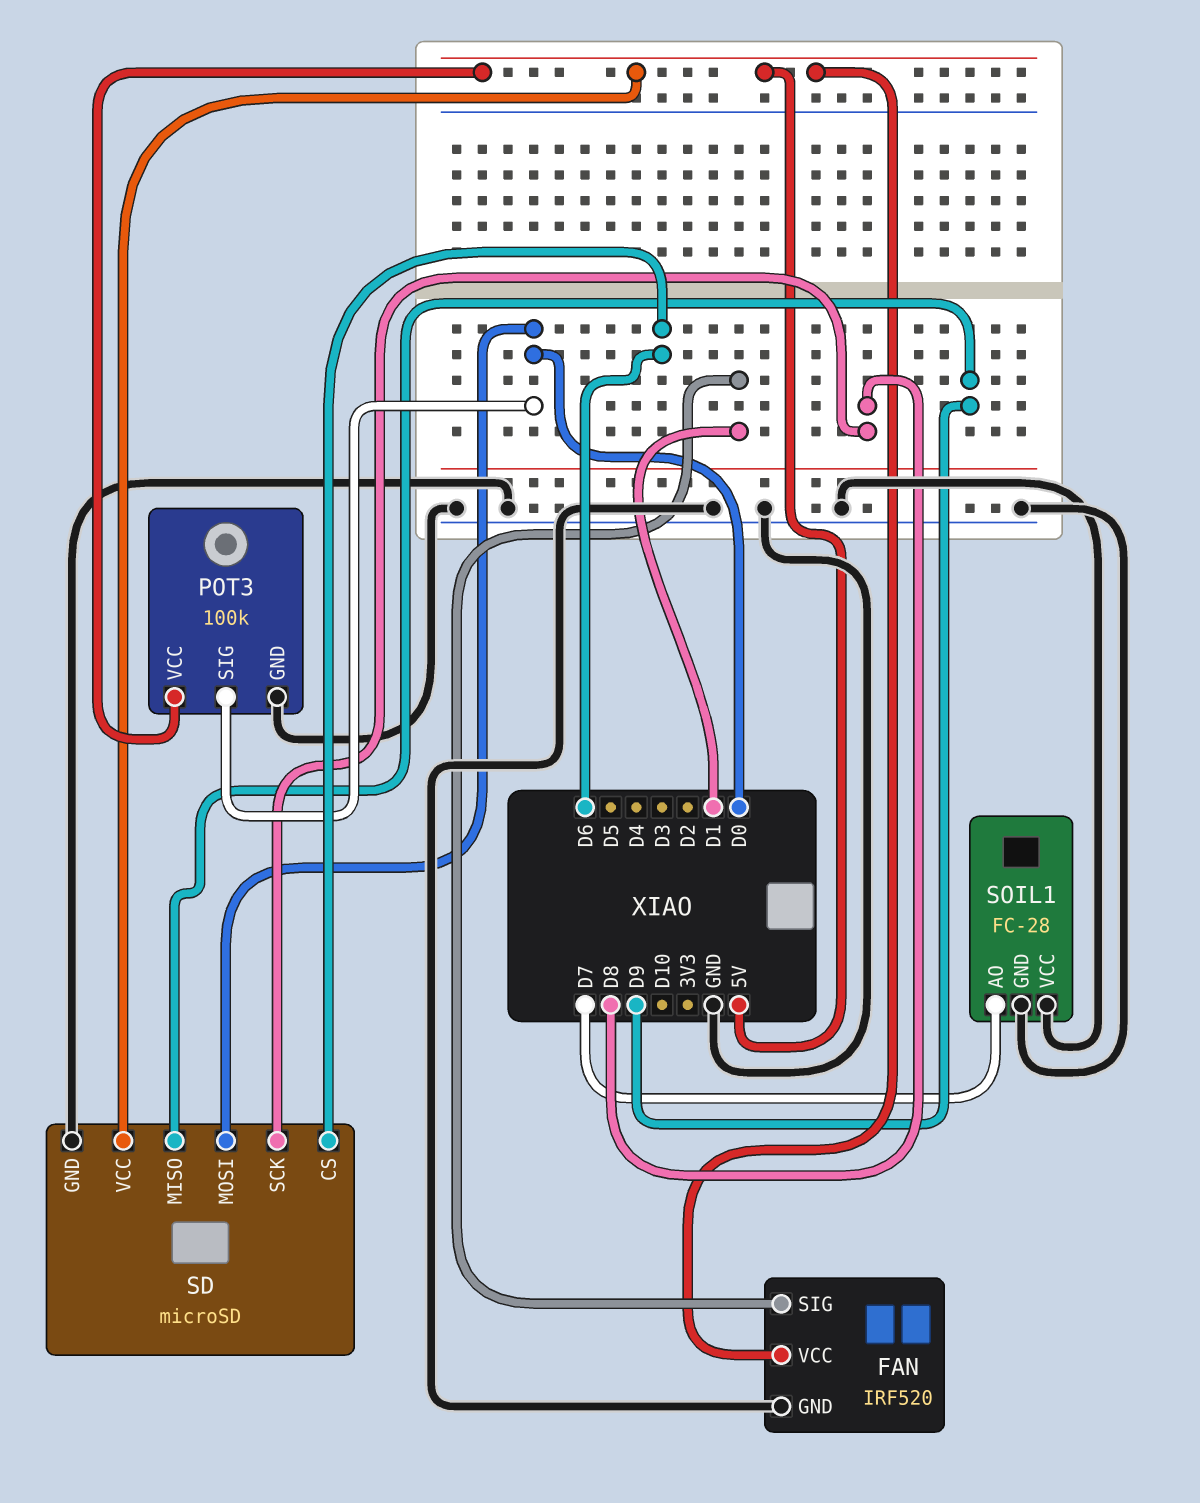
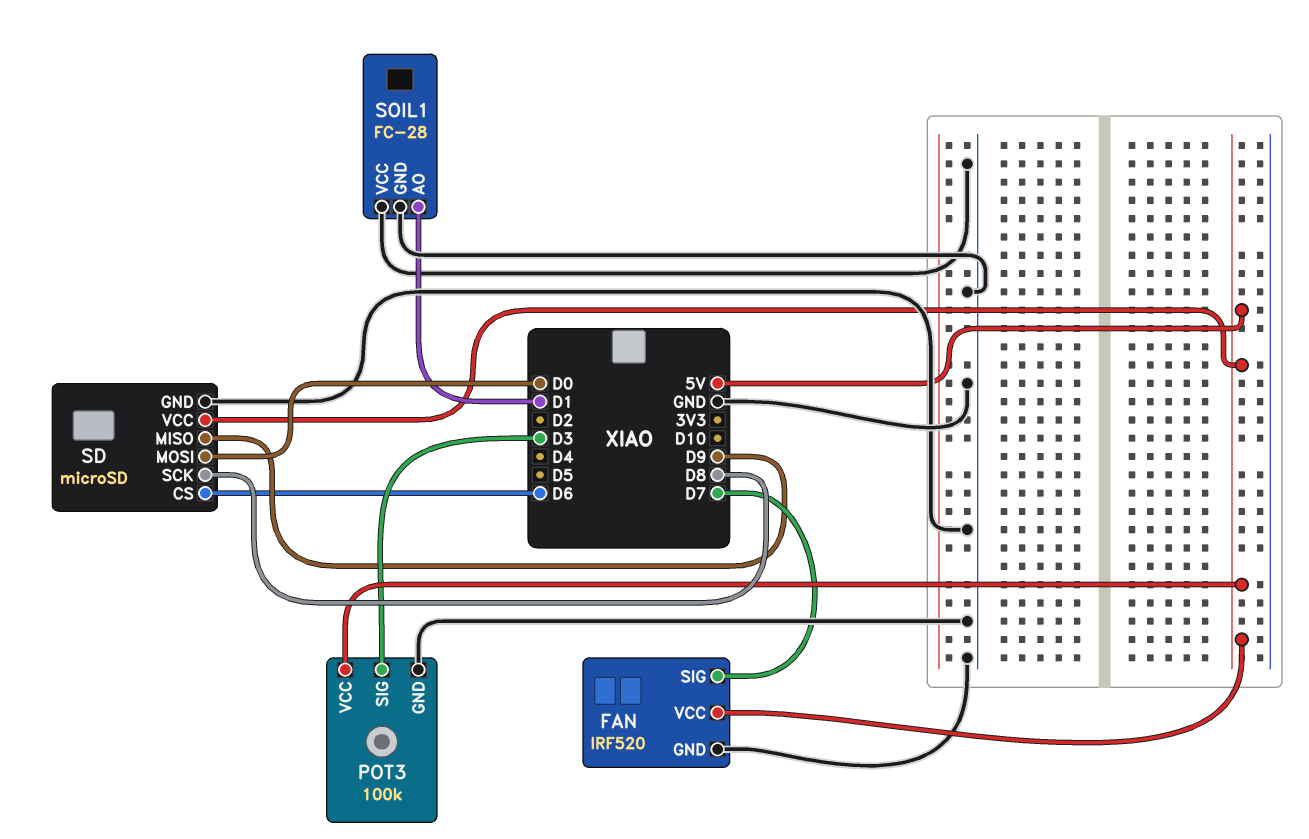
FAN pin SIG: D1 -> D7
POT3 pin SIG: D0 -> D3
SOIL1 pin AO: D7 -> D1

